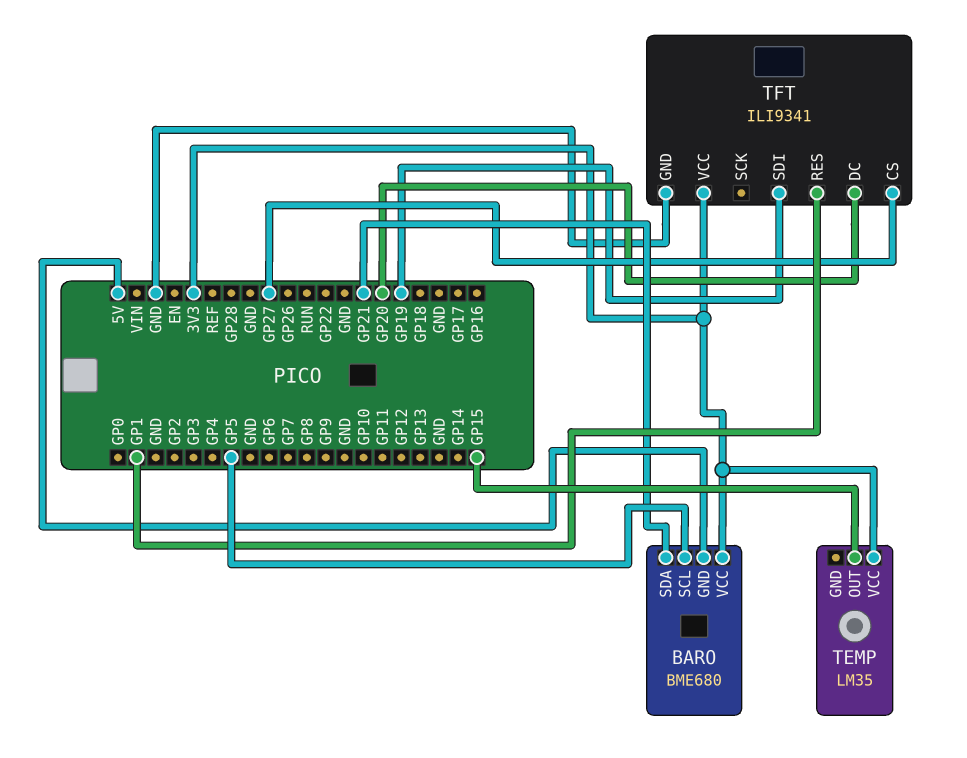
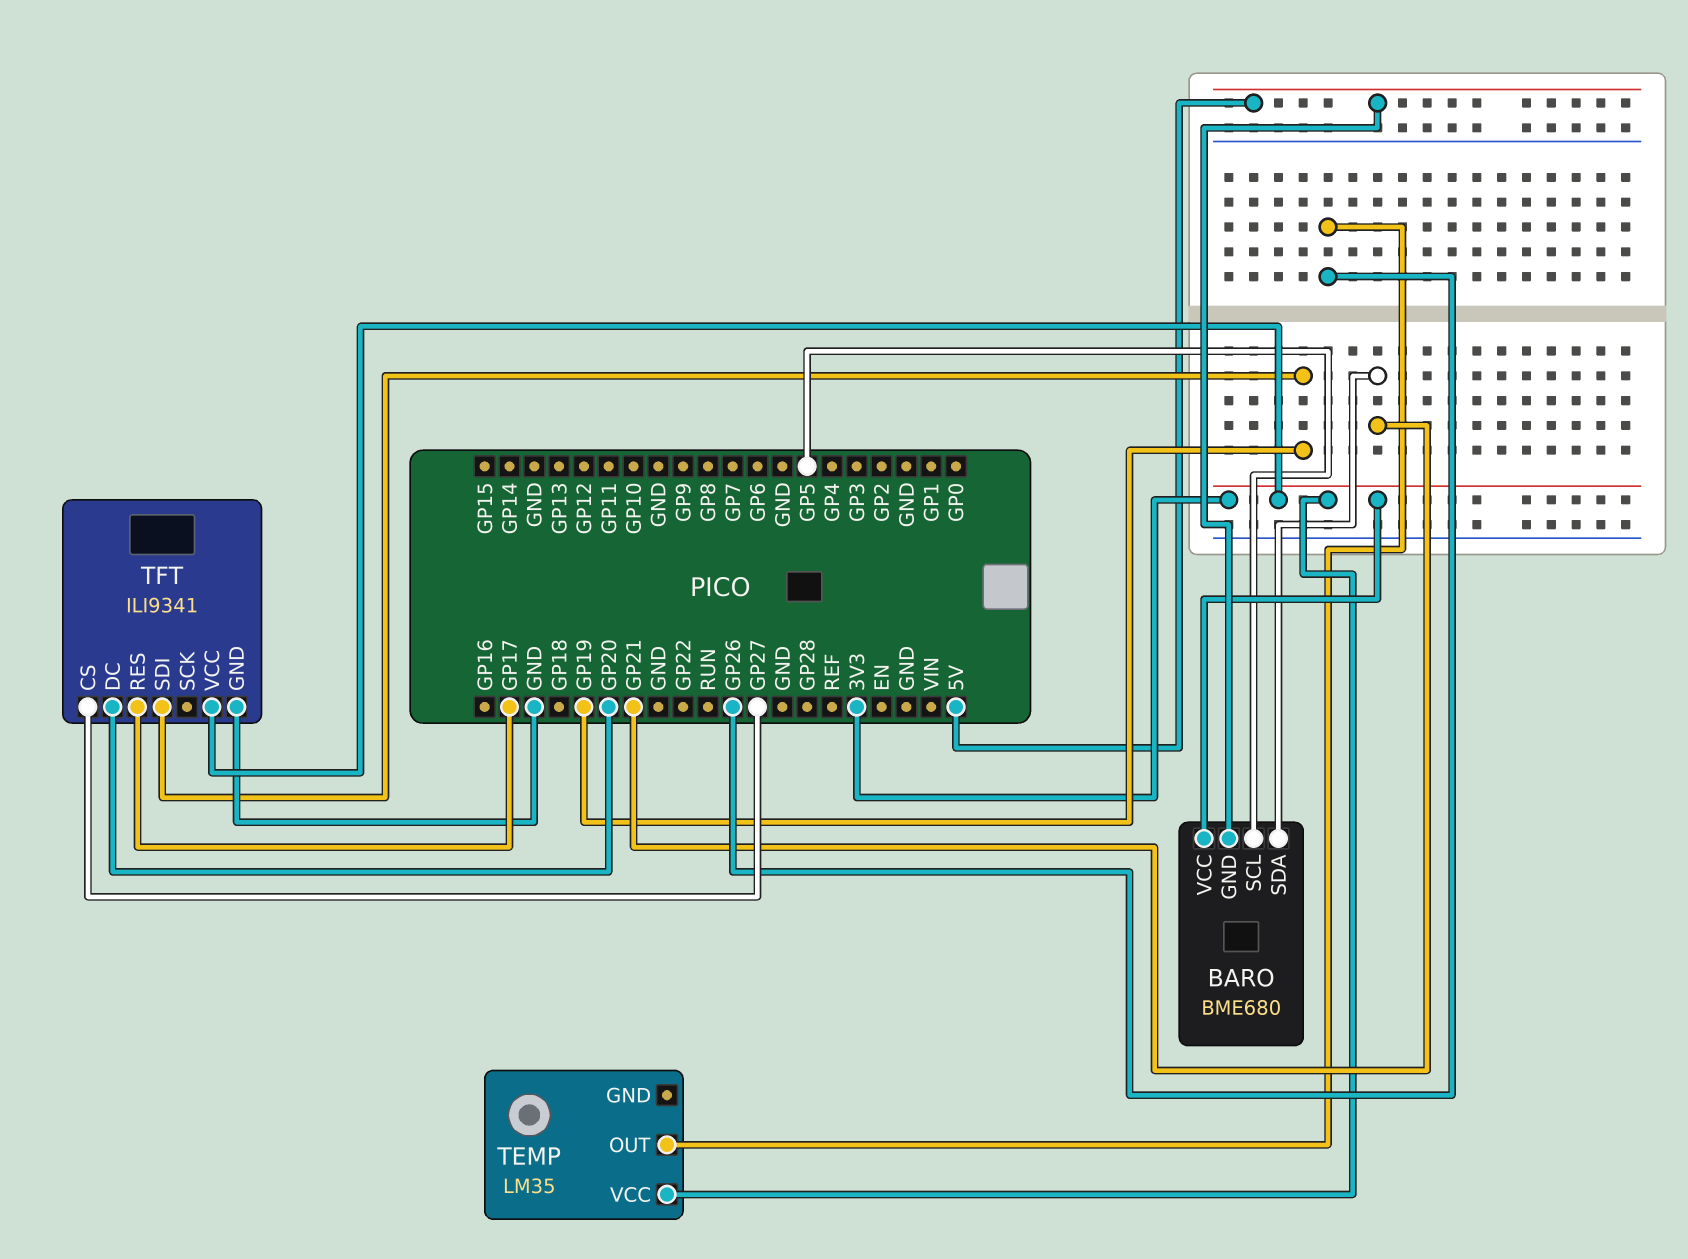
TEMP pin OUT: GP15 -> GP26
TFT pin RES: GP1 -> GP17

